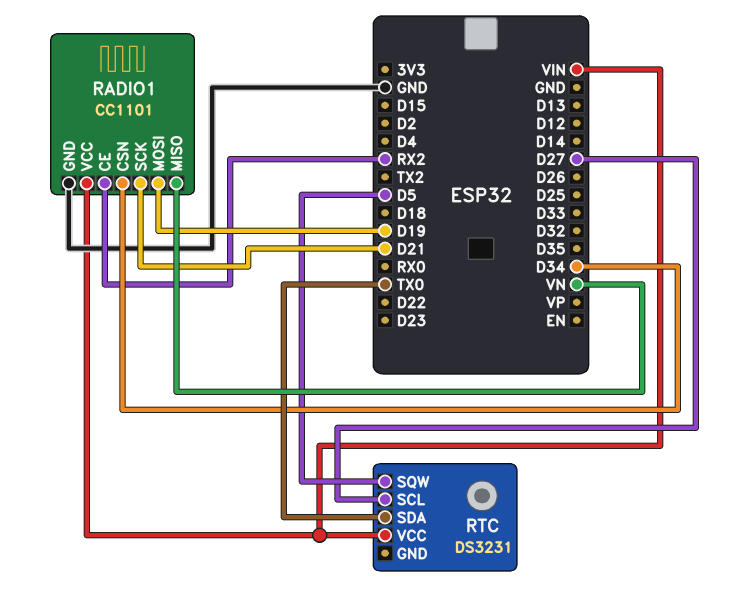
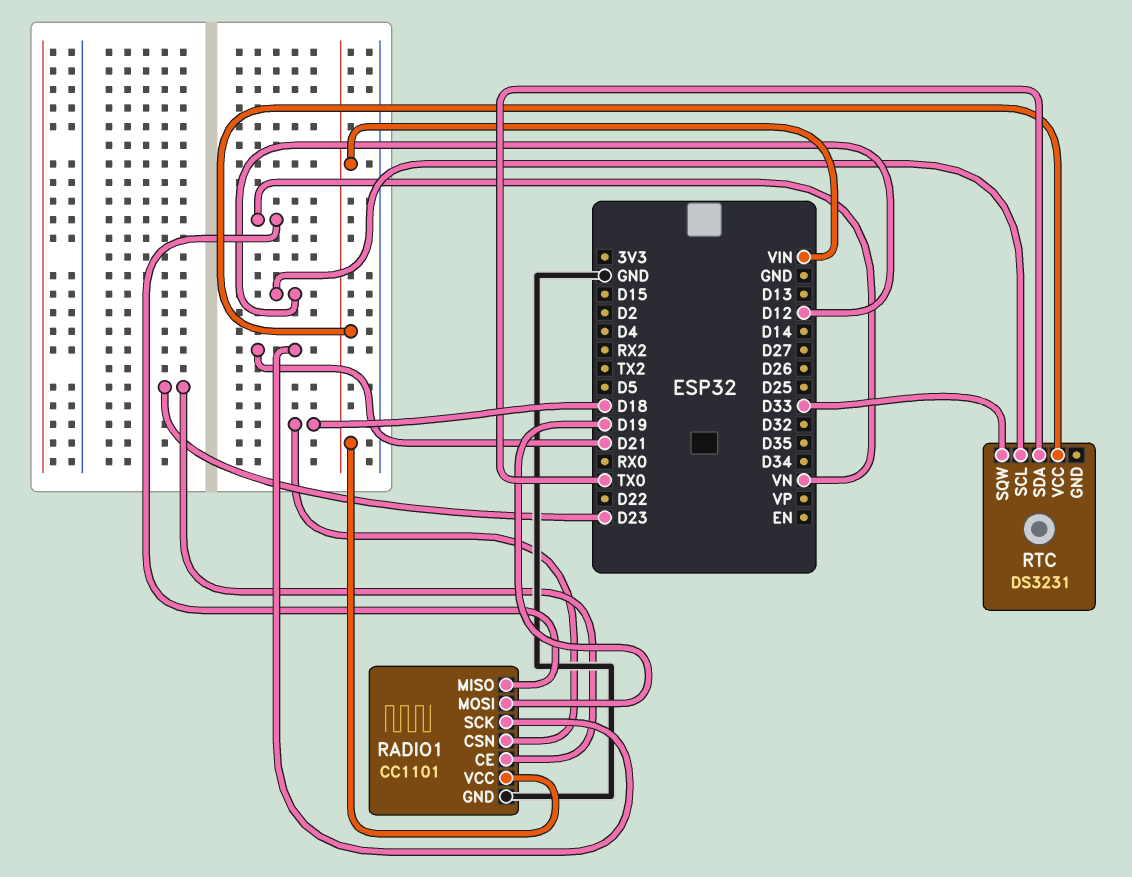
RADIO1 pin CE: RX2 -> D23
RADIO1 pin CSN: D34 -> D18
RTC pin SCL: D27 -> D12
RTC pin SQW: D5 -> D33

